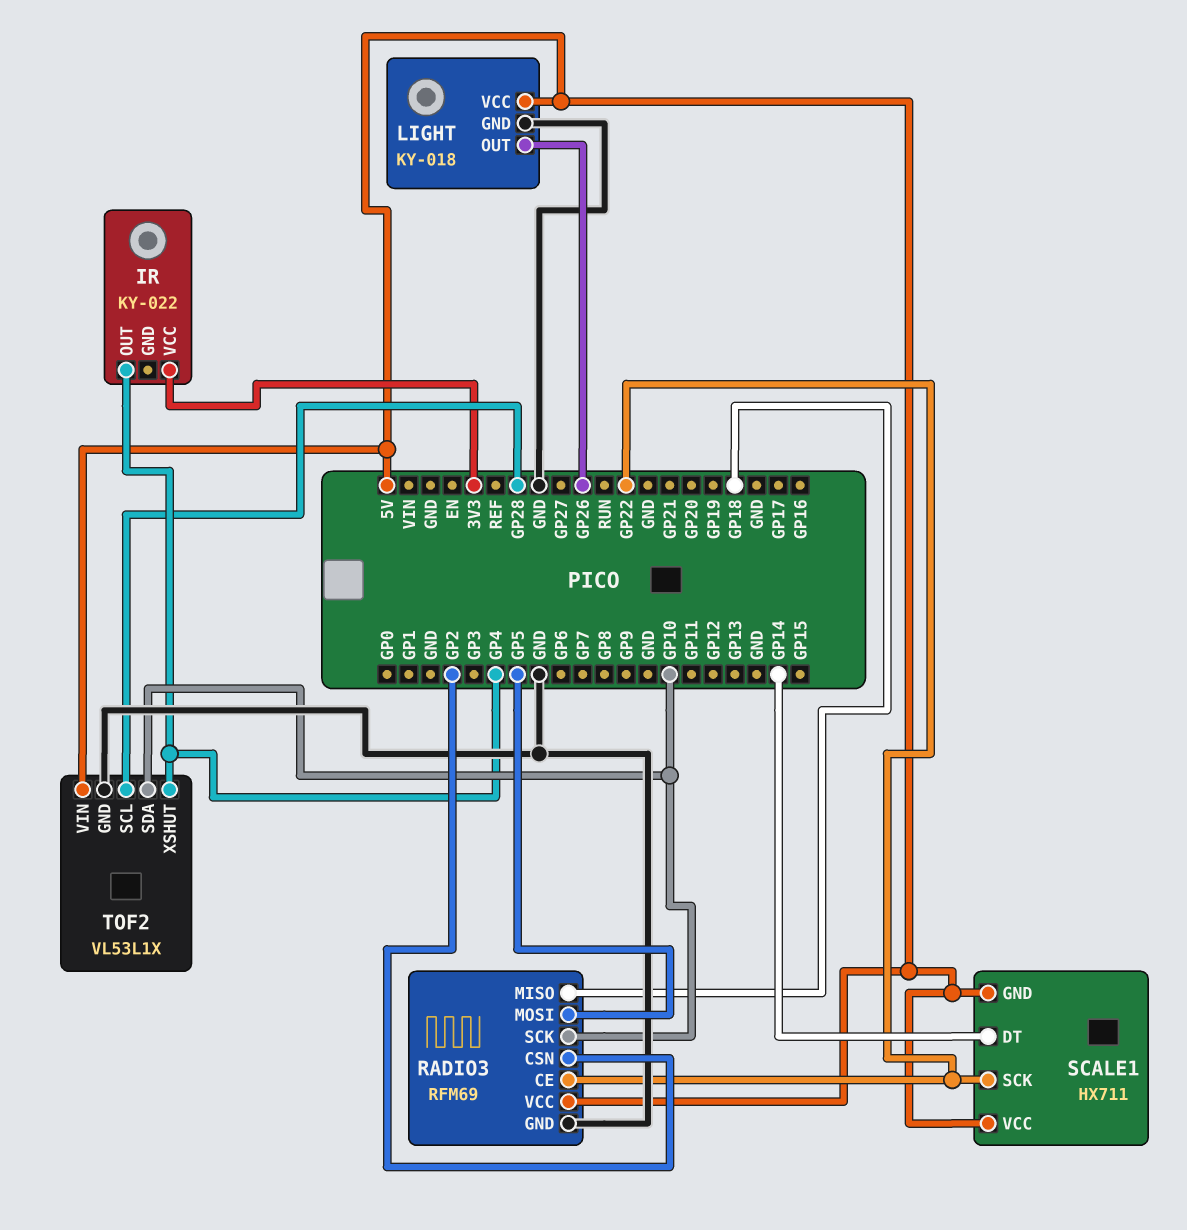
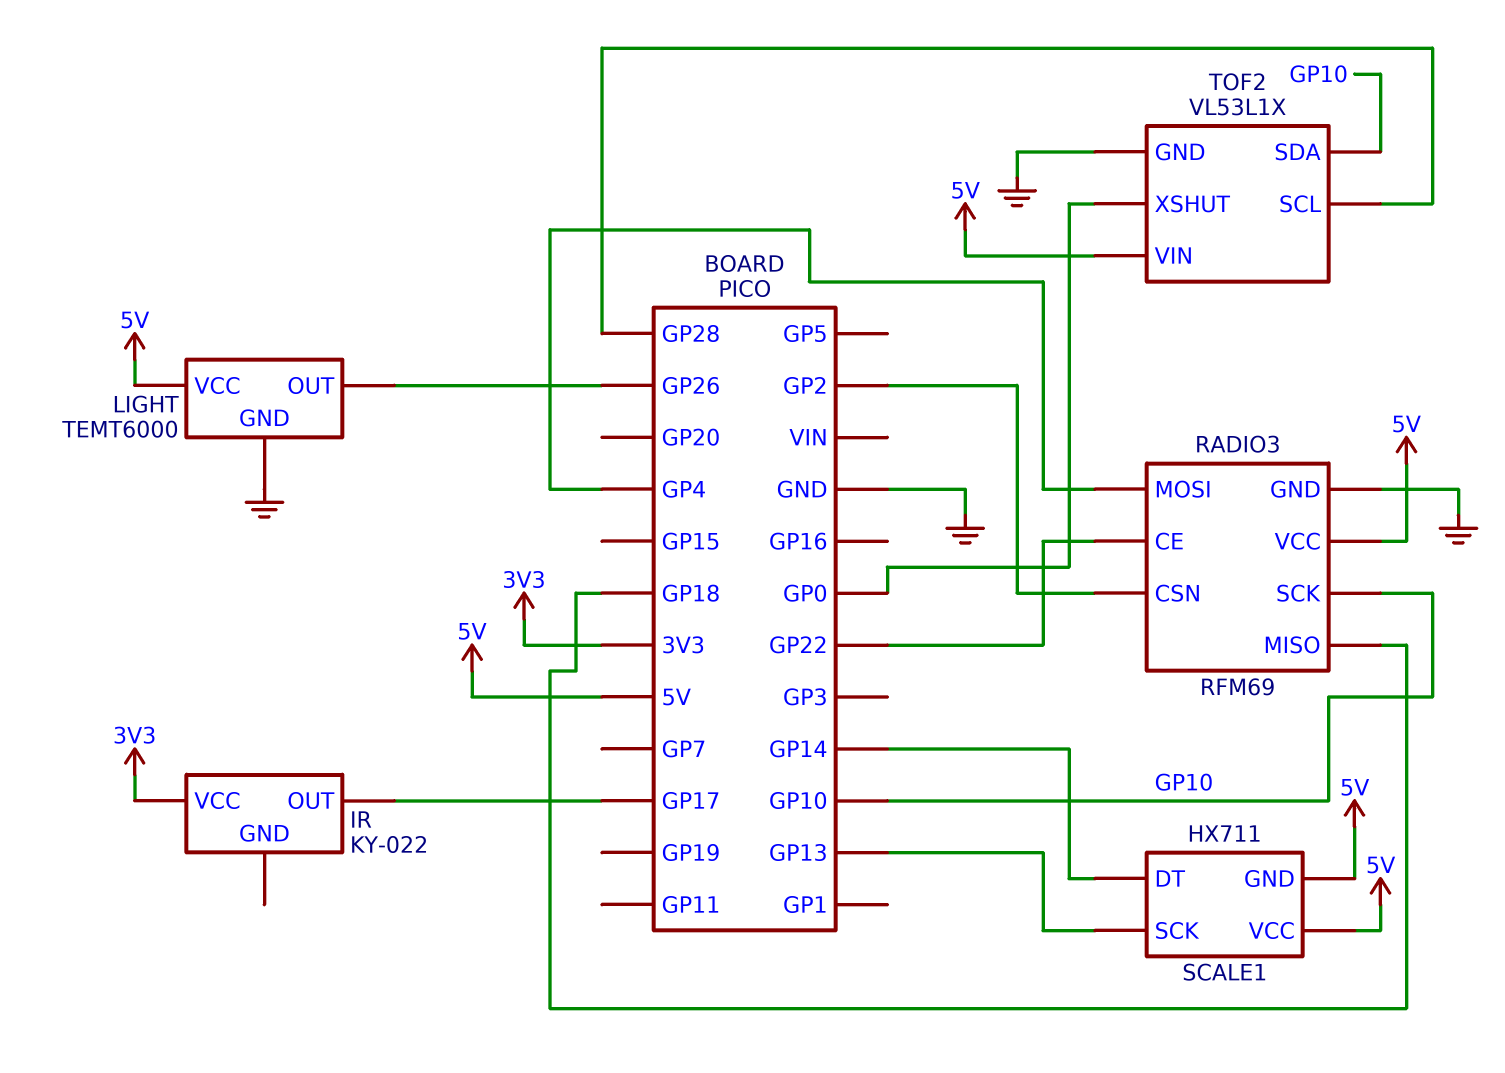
IR pin OUT: GP4 -> GP17
LIGHT: KY-018 -> TEMT6000
RADIO3 pin MOSI: GP5 -> GP4
SCALE1 pin SCK: GP22 -> GP13
TOF2 pin XSHUT: GP4 -> GP0

